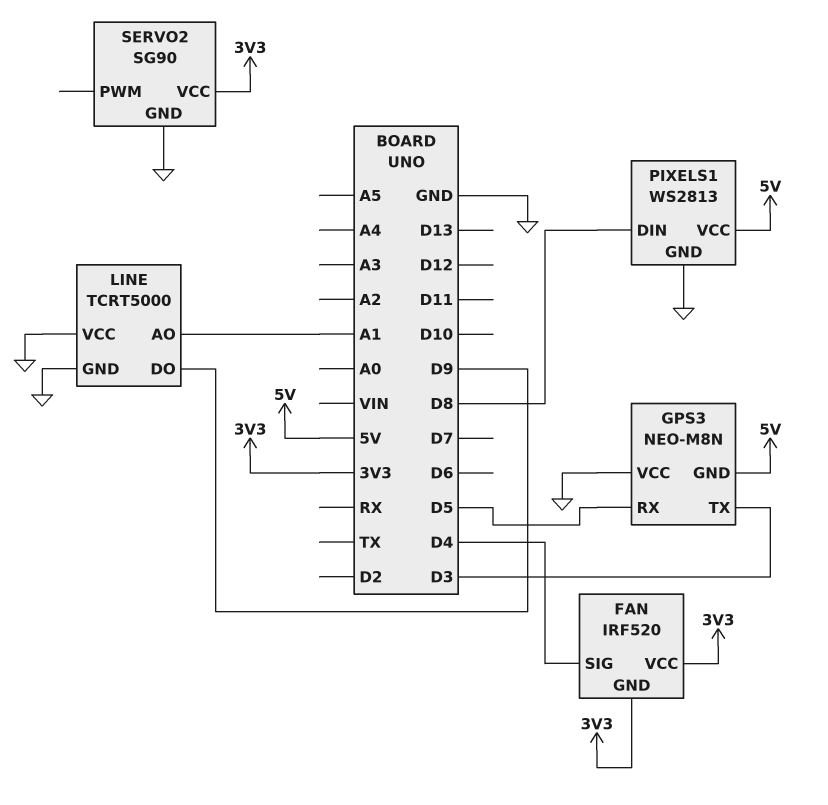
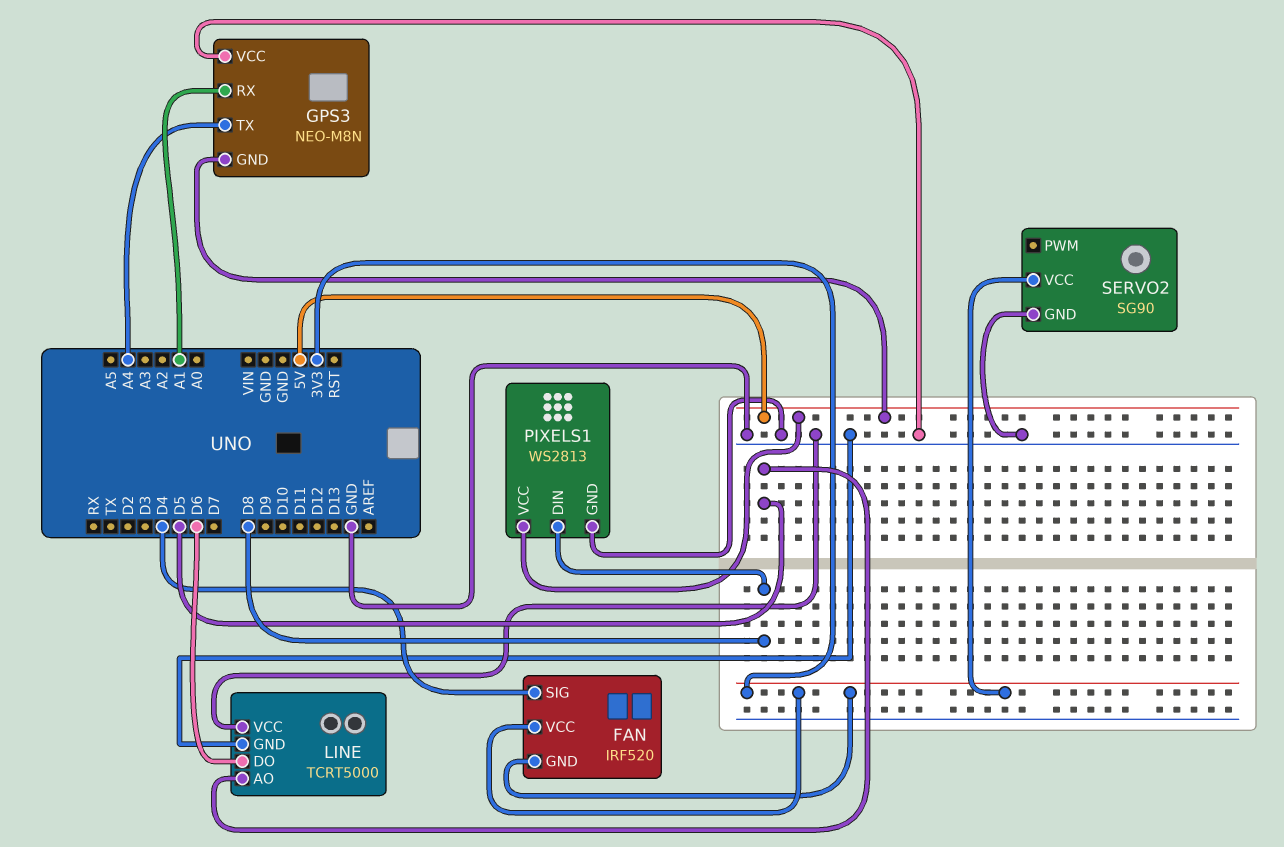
GPS3 pin RX: D5 -> A1
GPS3 pin TX: D3 -> A4
LINE pin AO: A1 -> D5
LINE pin DO: D9 -> D6

